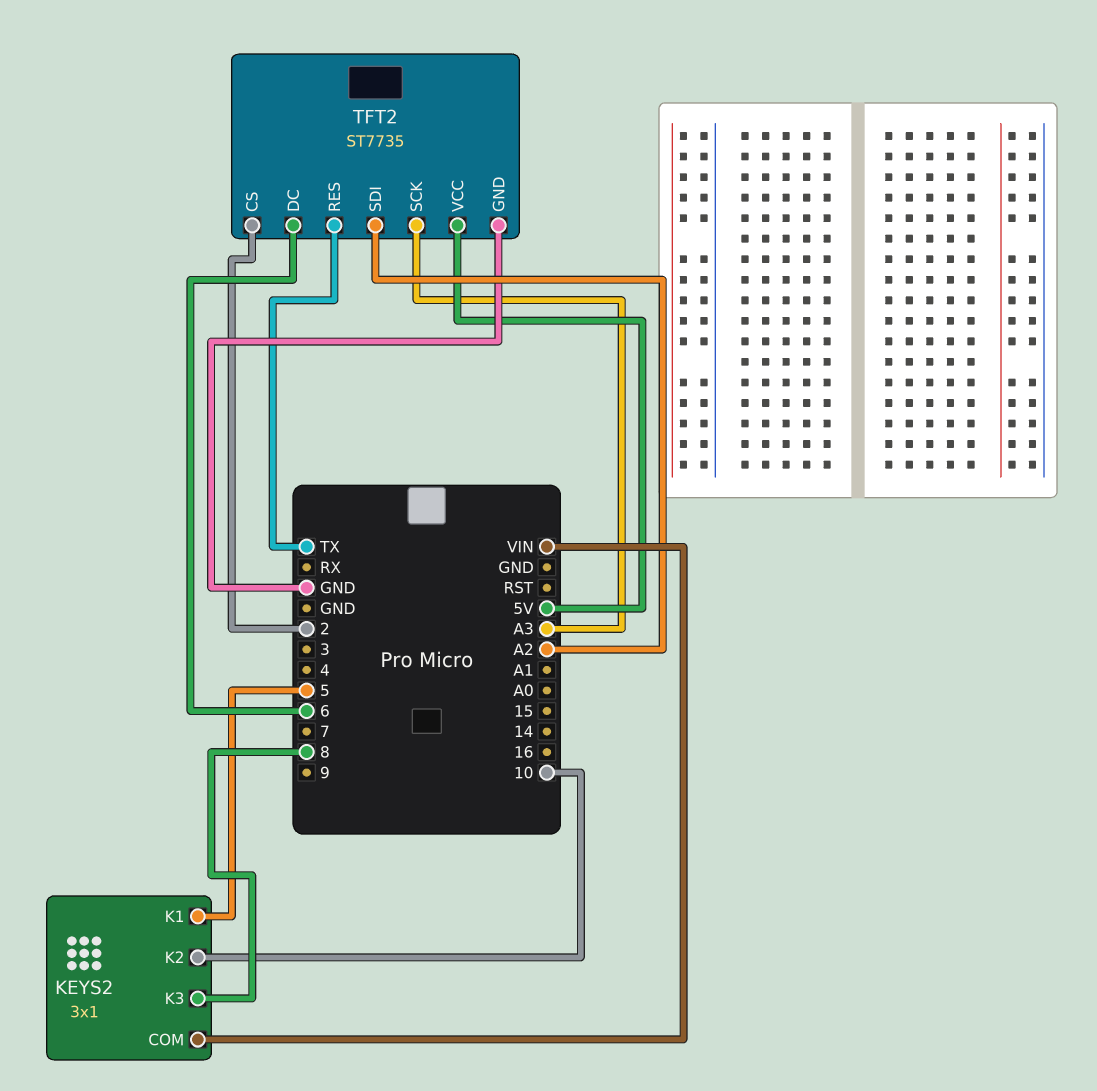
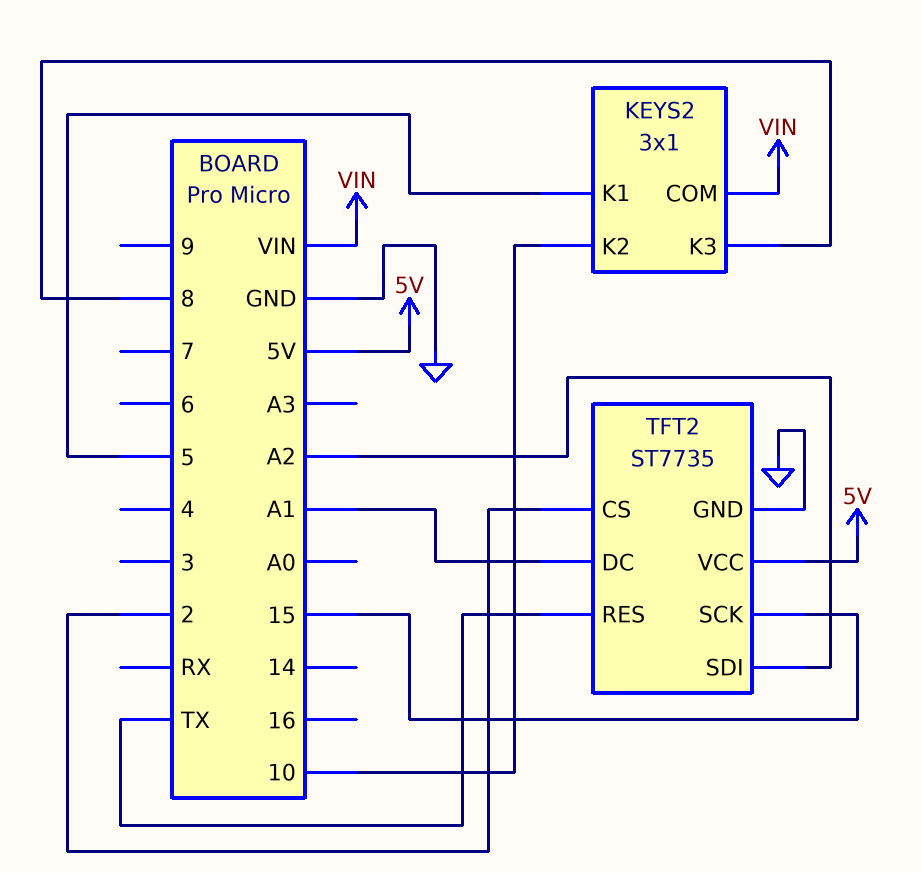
TFT2 pin DC: 6 -> A1
TFT2 pin SCK: A3 -> 15

